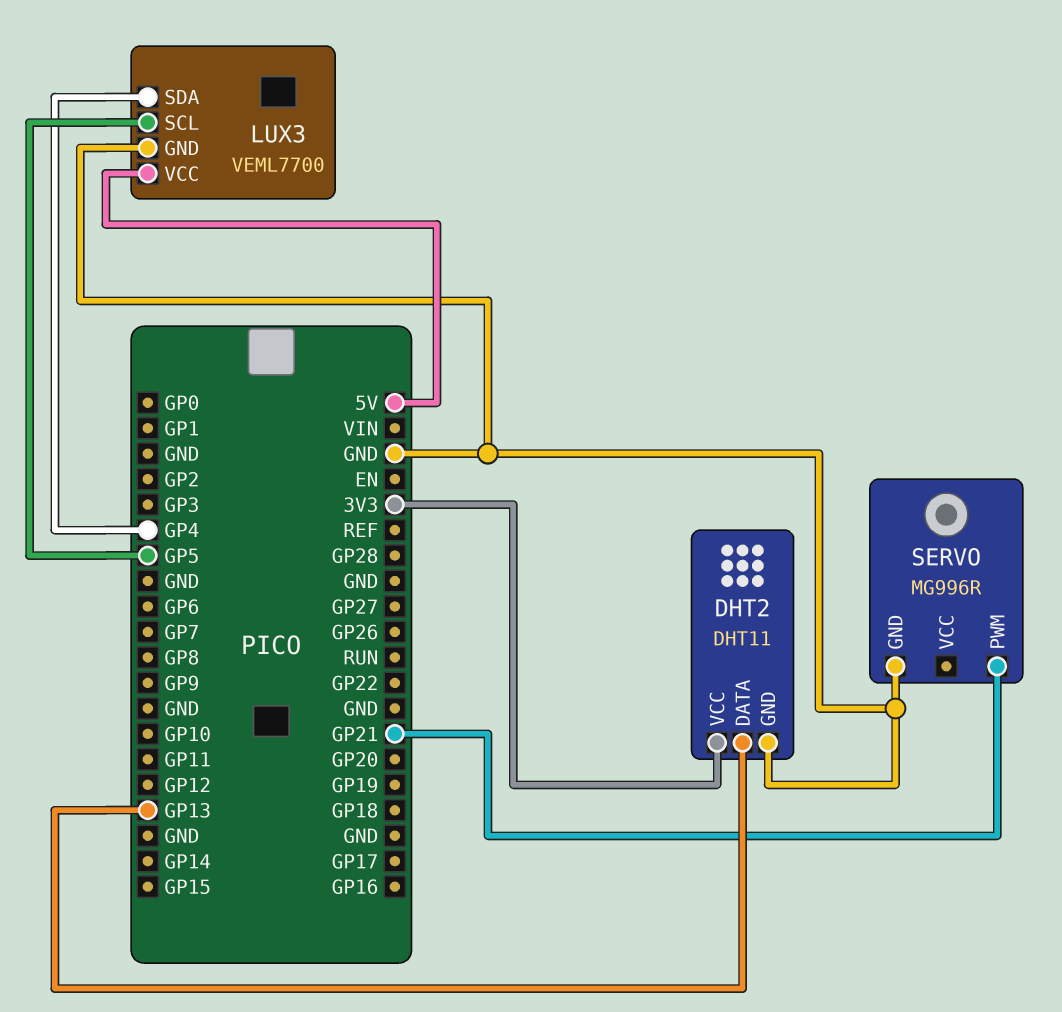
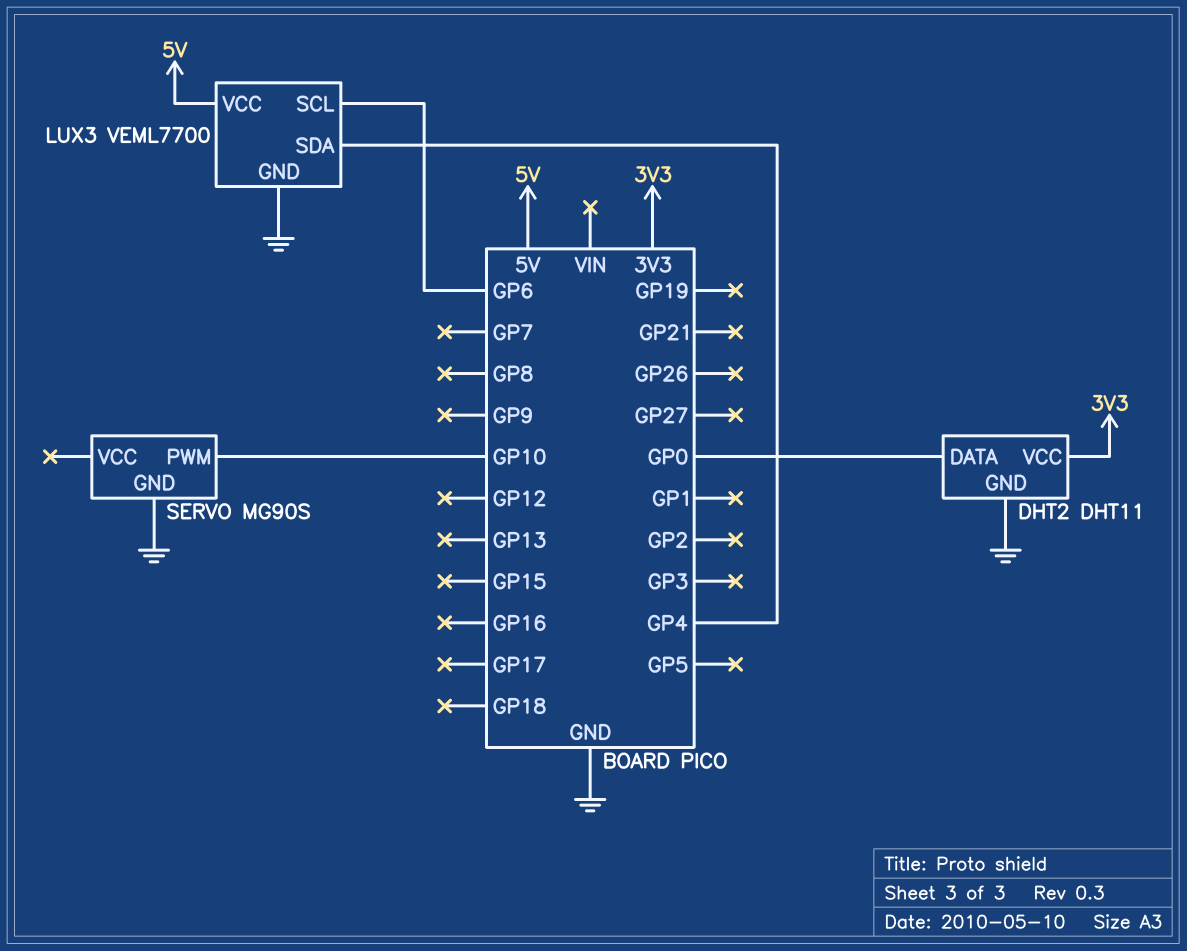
DHT2 pin DATA: GP13 -> GP0
LUX3 pin SCL: GP5 -> GP6
SERVO: MG996R -> MG90S
SERVO pin PWM: GP21 -> GP10

